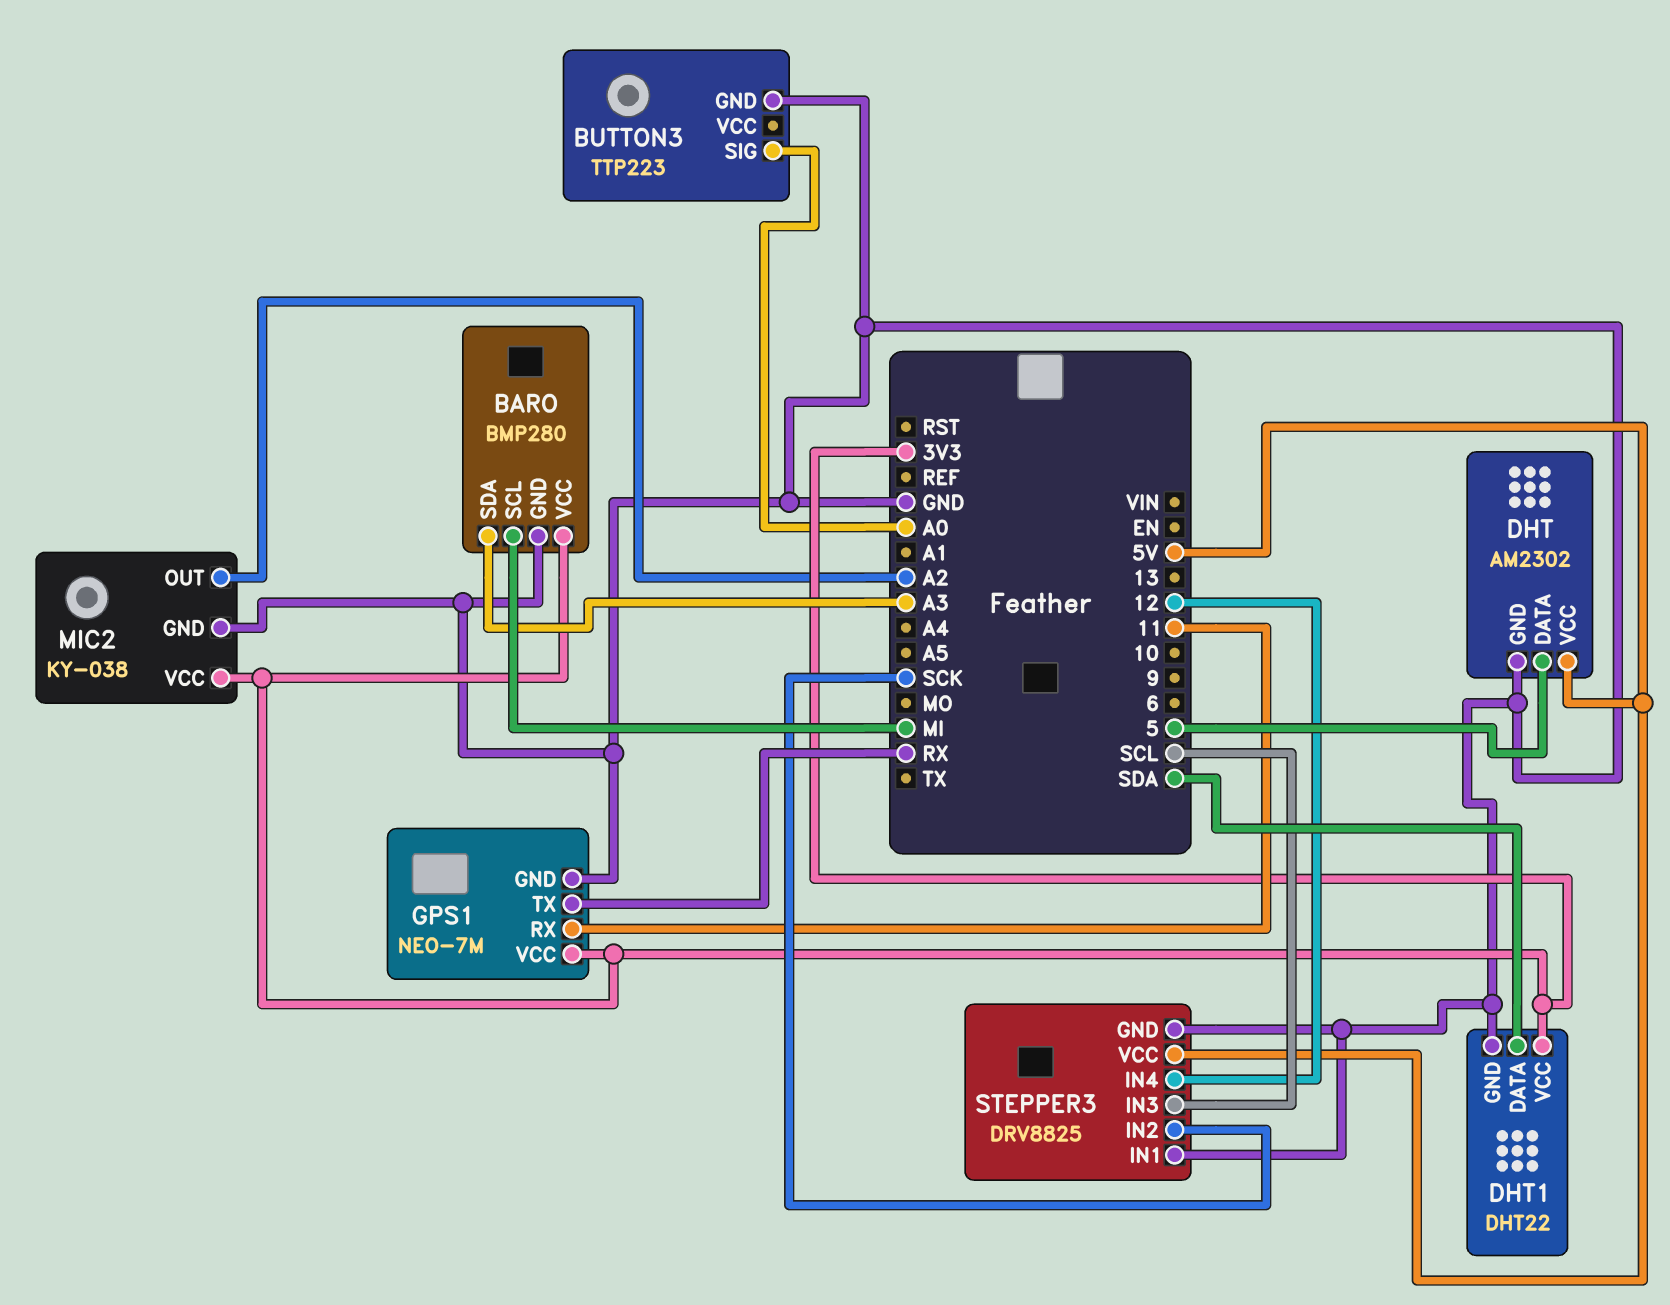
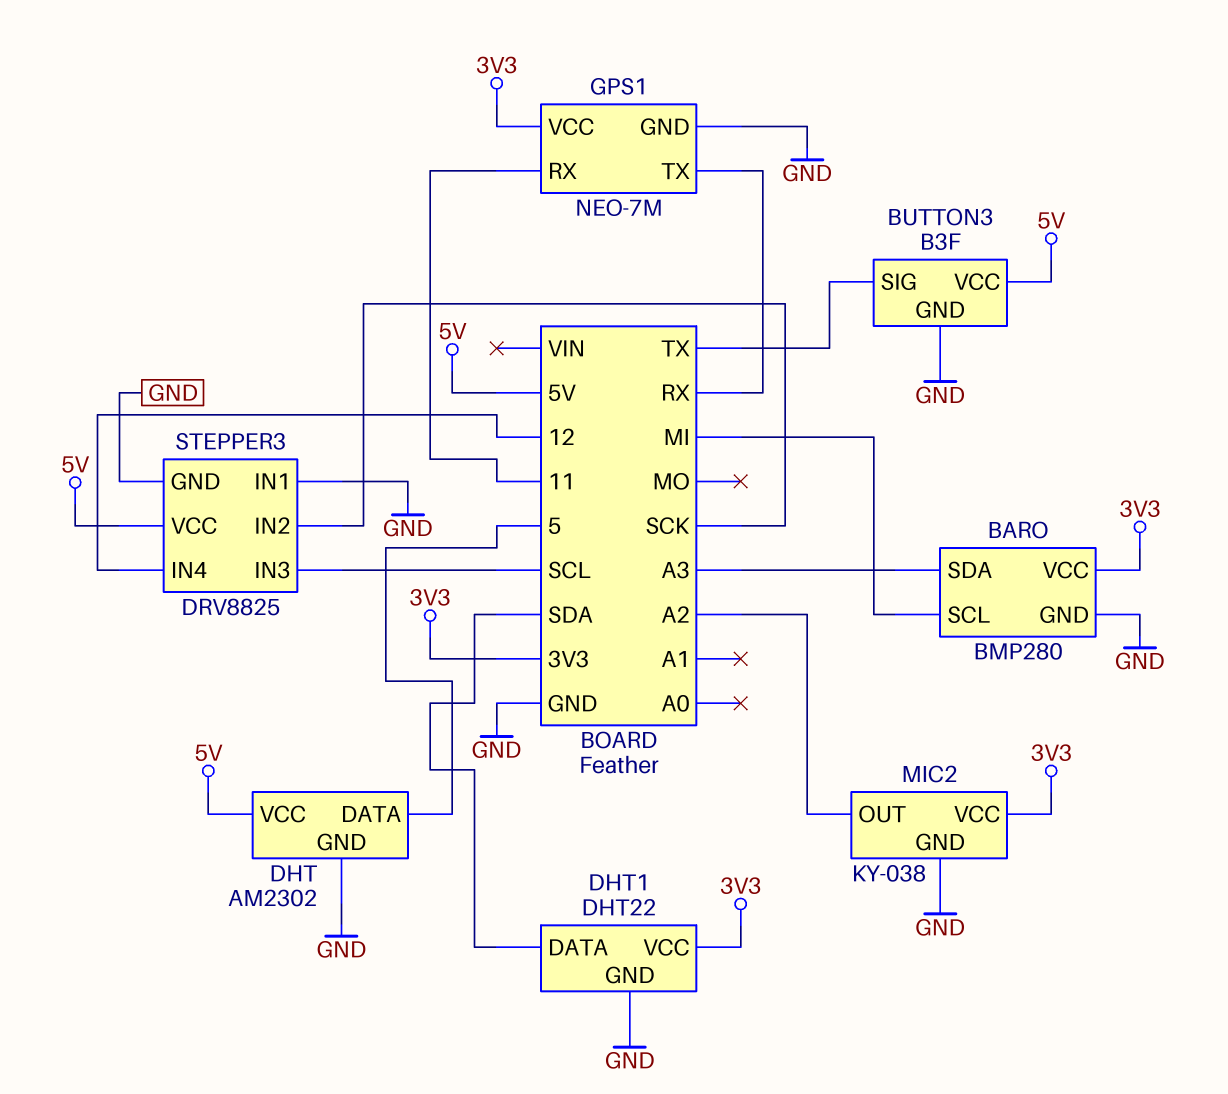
BUTTON3: TTP223 -> B3F
BUTTON3 pin SIG: A0 -> TX
BUTTON3 pin VCC: none -> 5V

